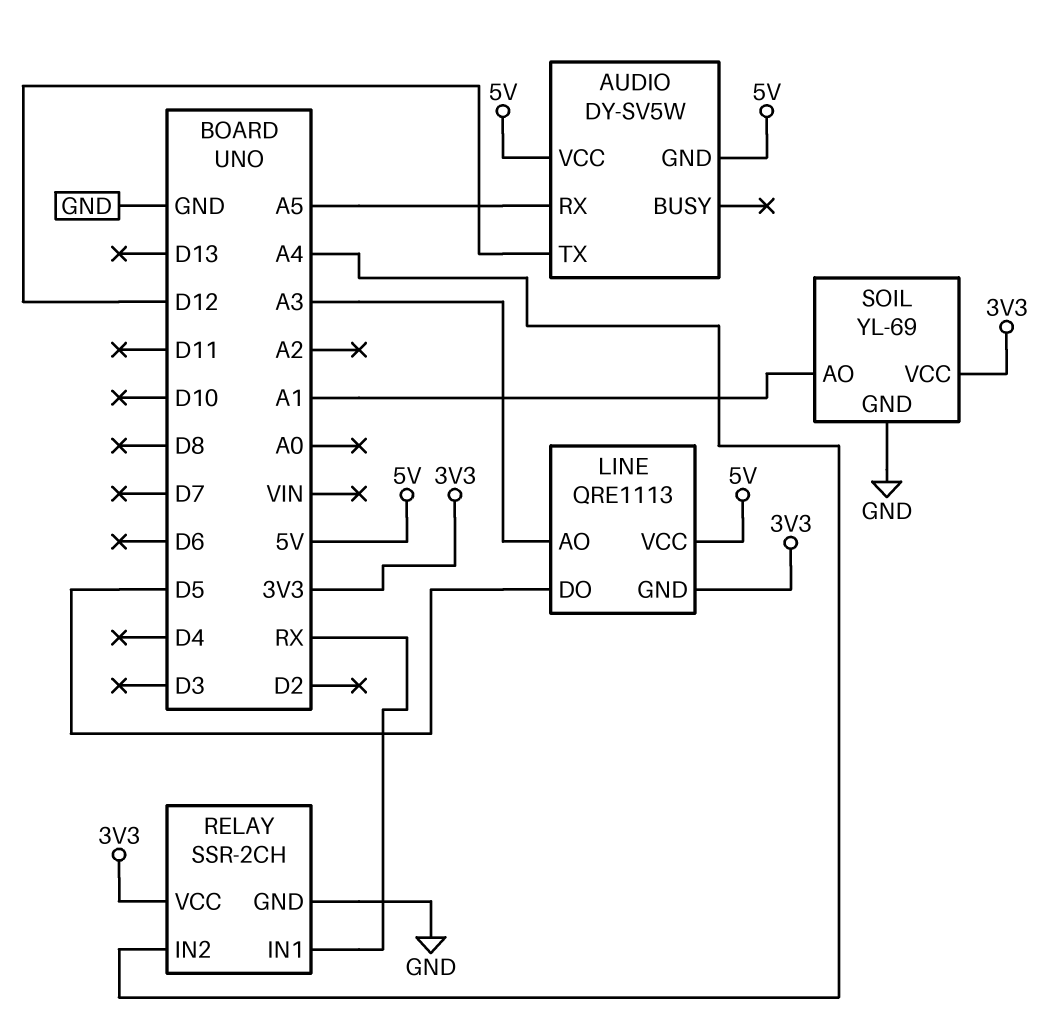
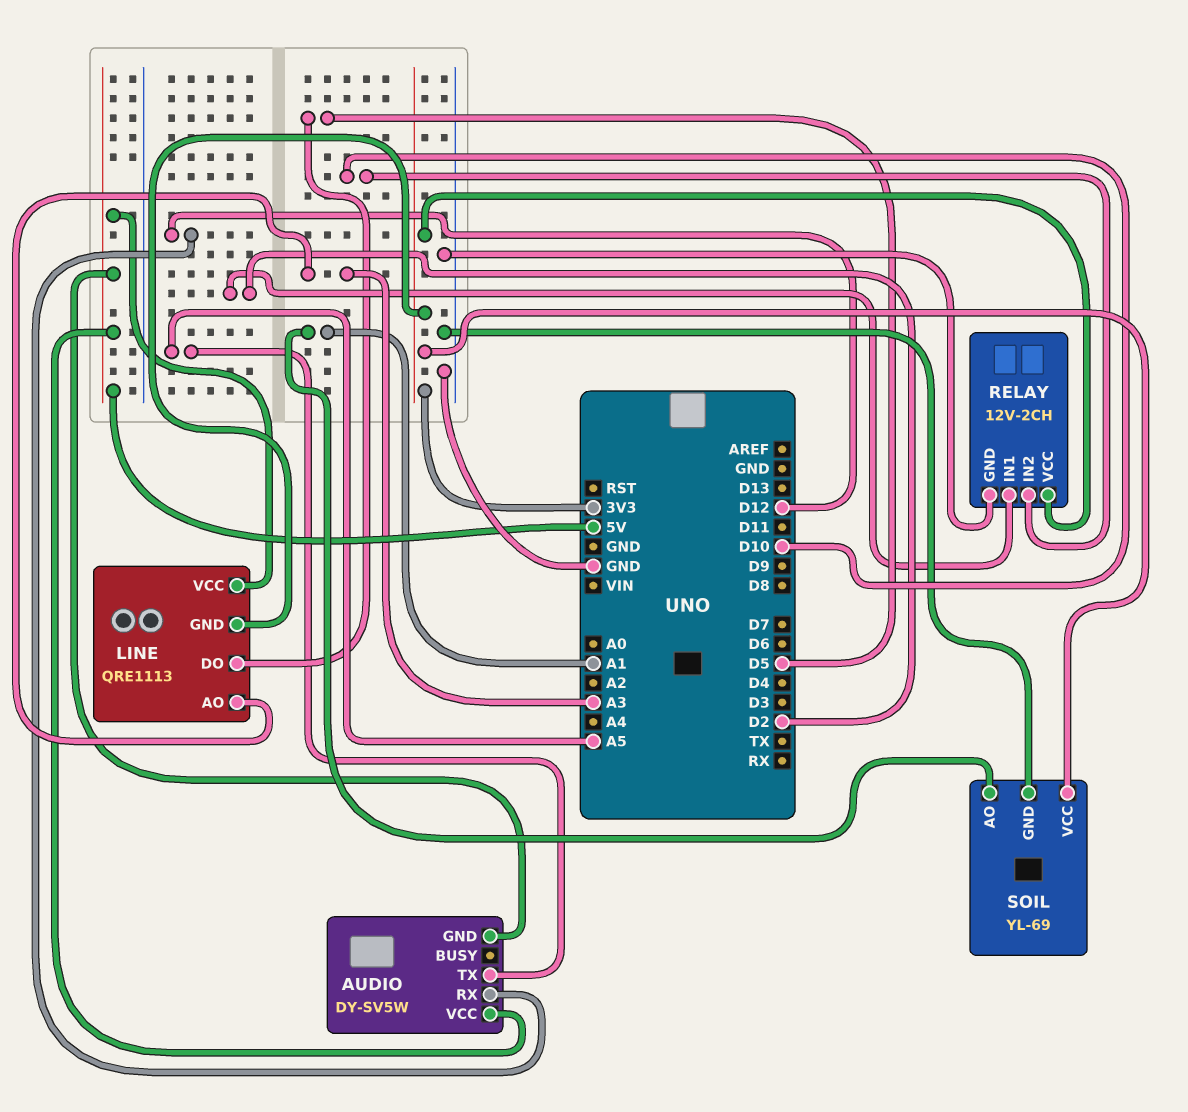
AUDIO pin RX: A5 -> D12
AUDIO pin TX: D12 -> A5
RELAY: SSR-2CH -> 12V-2CH
RELAY pin IN1: RX -> D2
RELAY pin IN2: A4 -> D10

